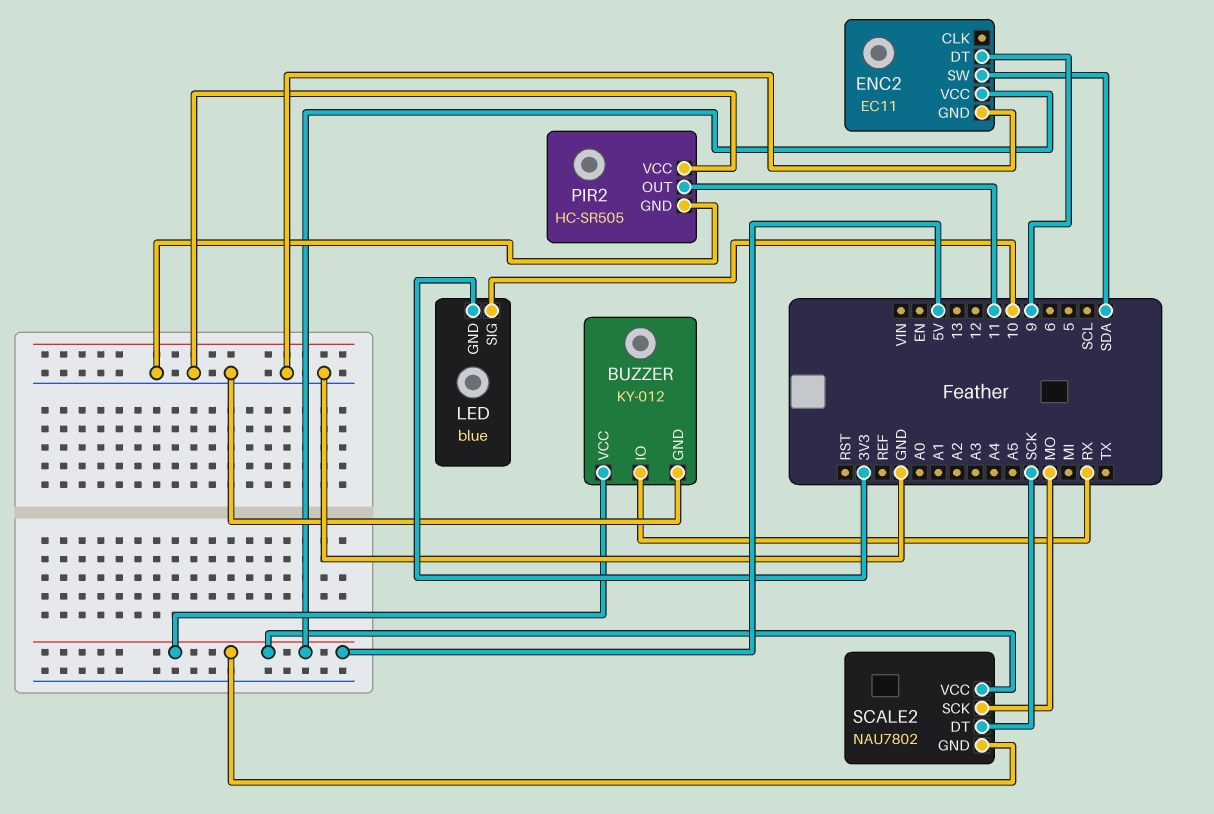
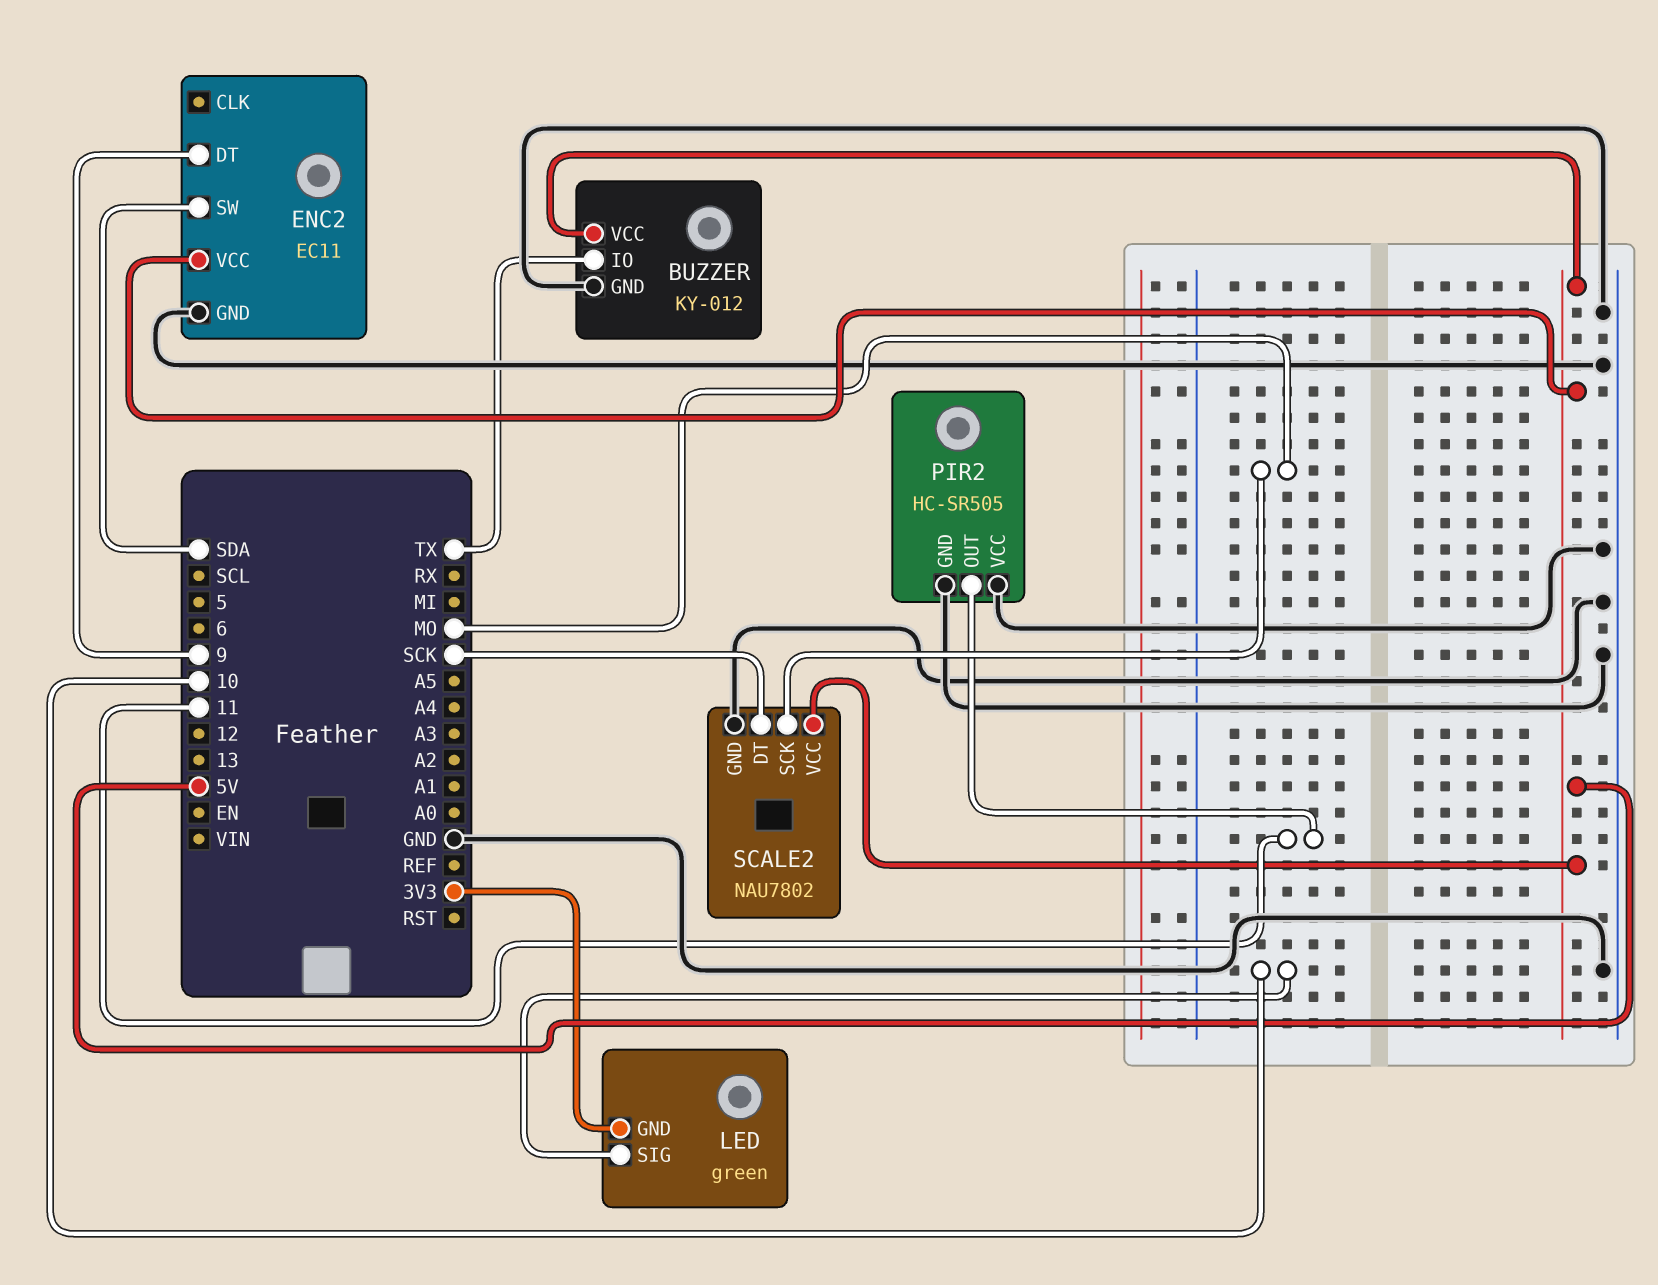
BUZZER pin IO: RX -> TX
LED: blue -> green
SCALE2 pin GND: 5V -> GND

